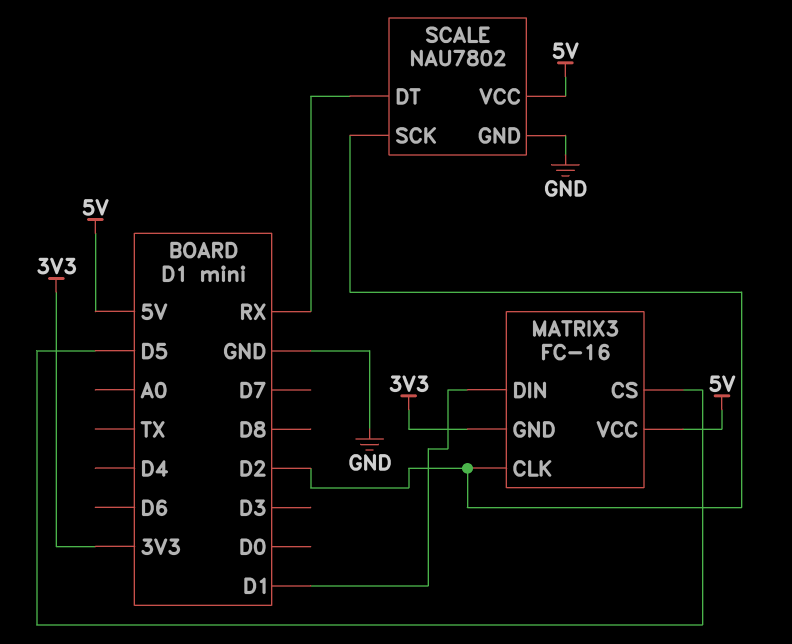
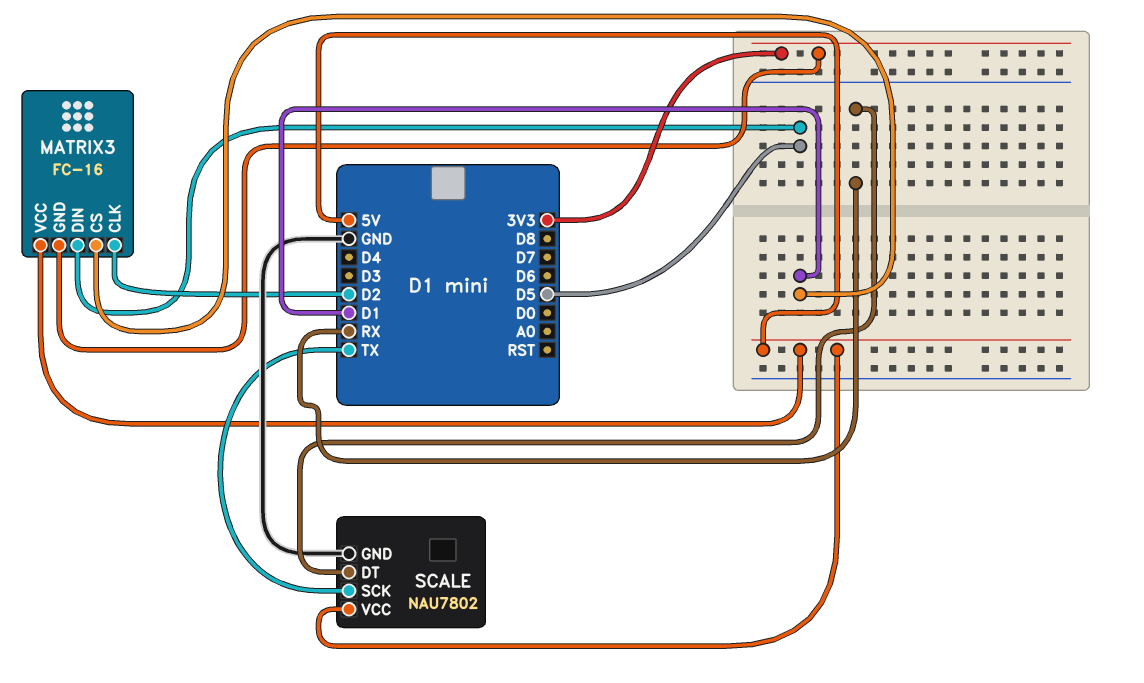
MATRIX3 pin CS: D5 -> D1
MATRIX3 pin DIN: D1 -> D5
SCALE pin SCK: D2 -> TX

